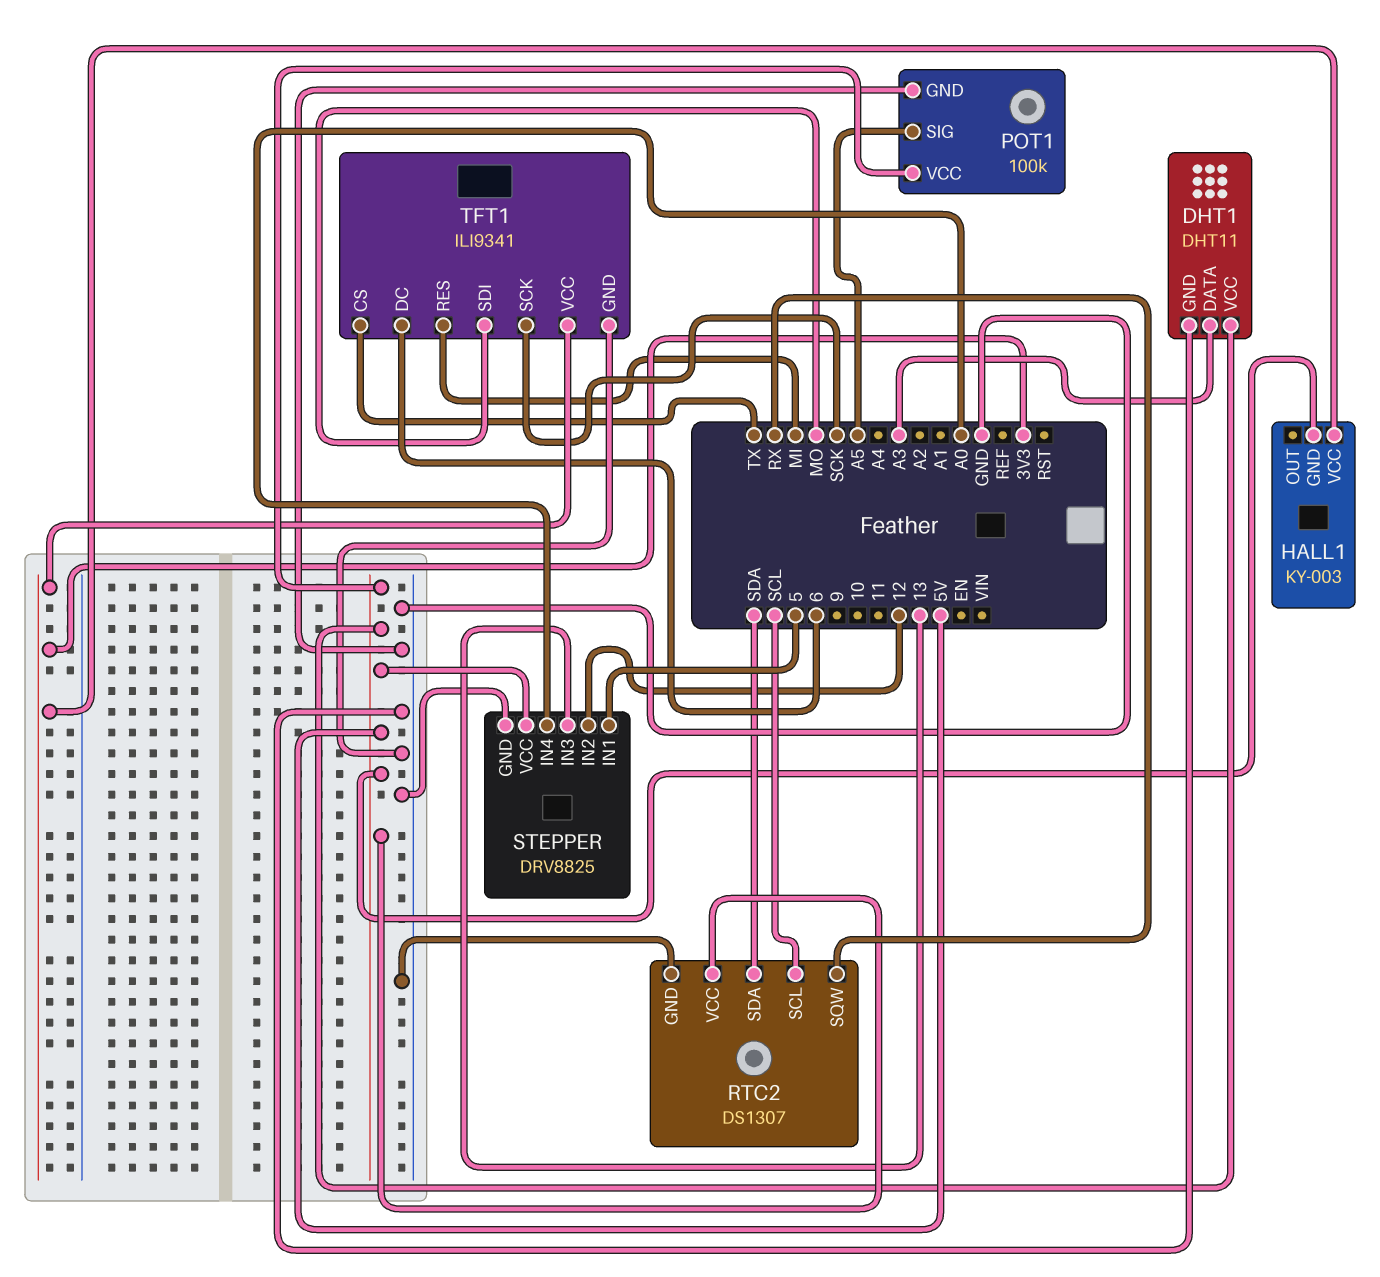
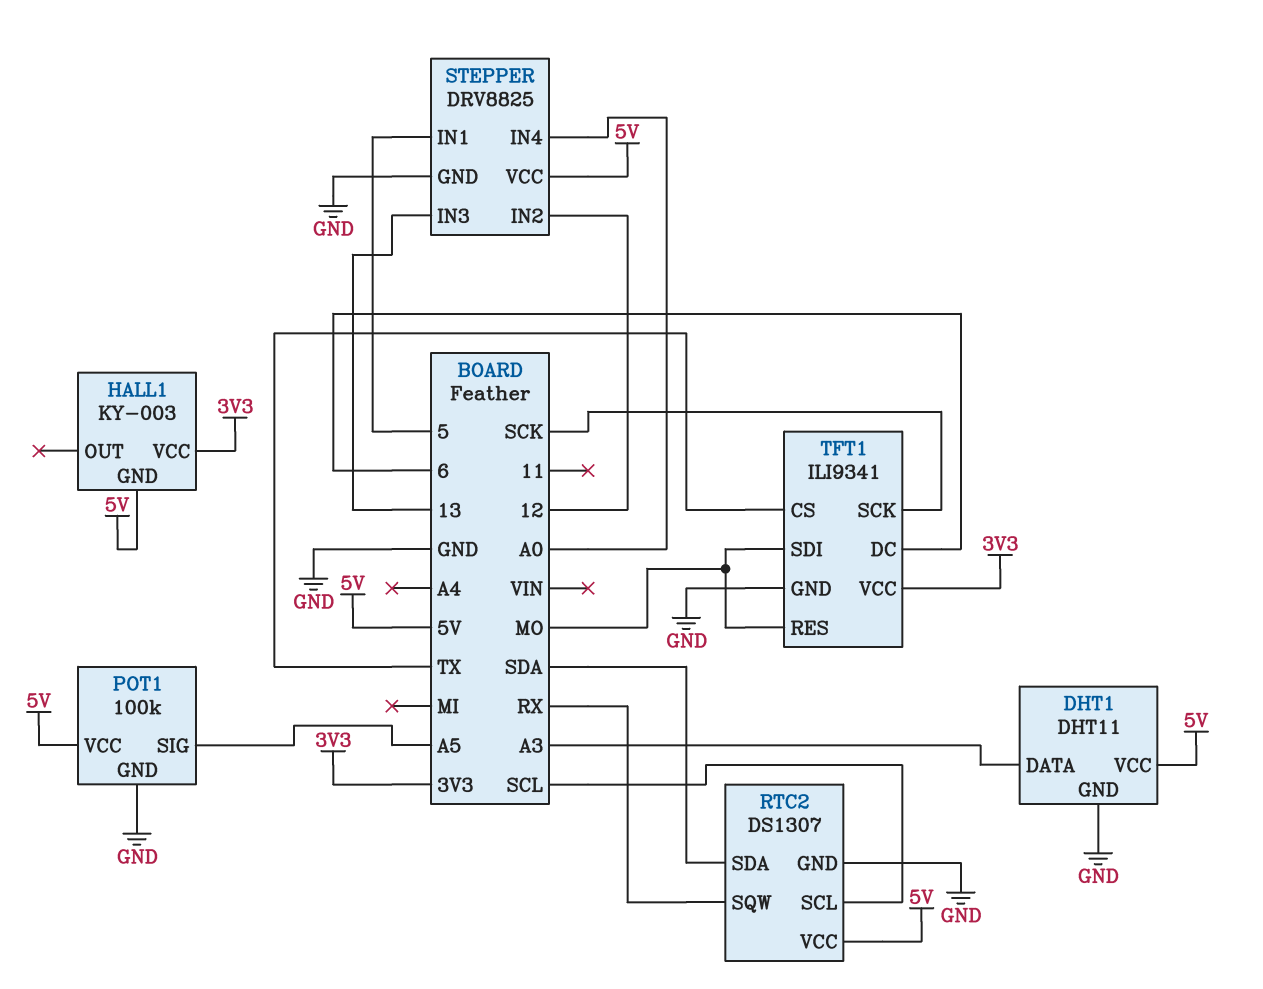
TFT1 pin RES: MI -> MO

